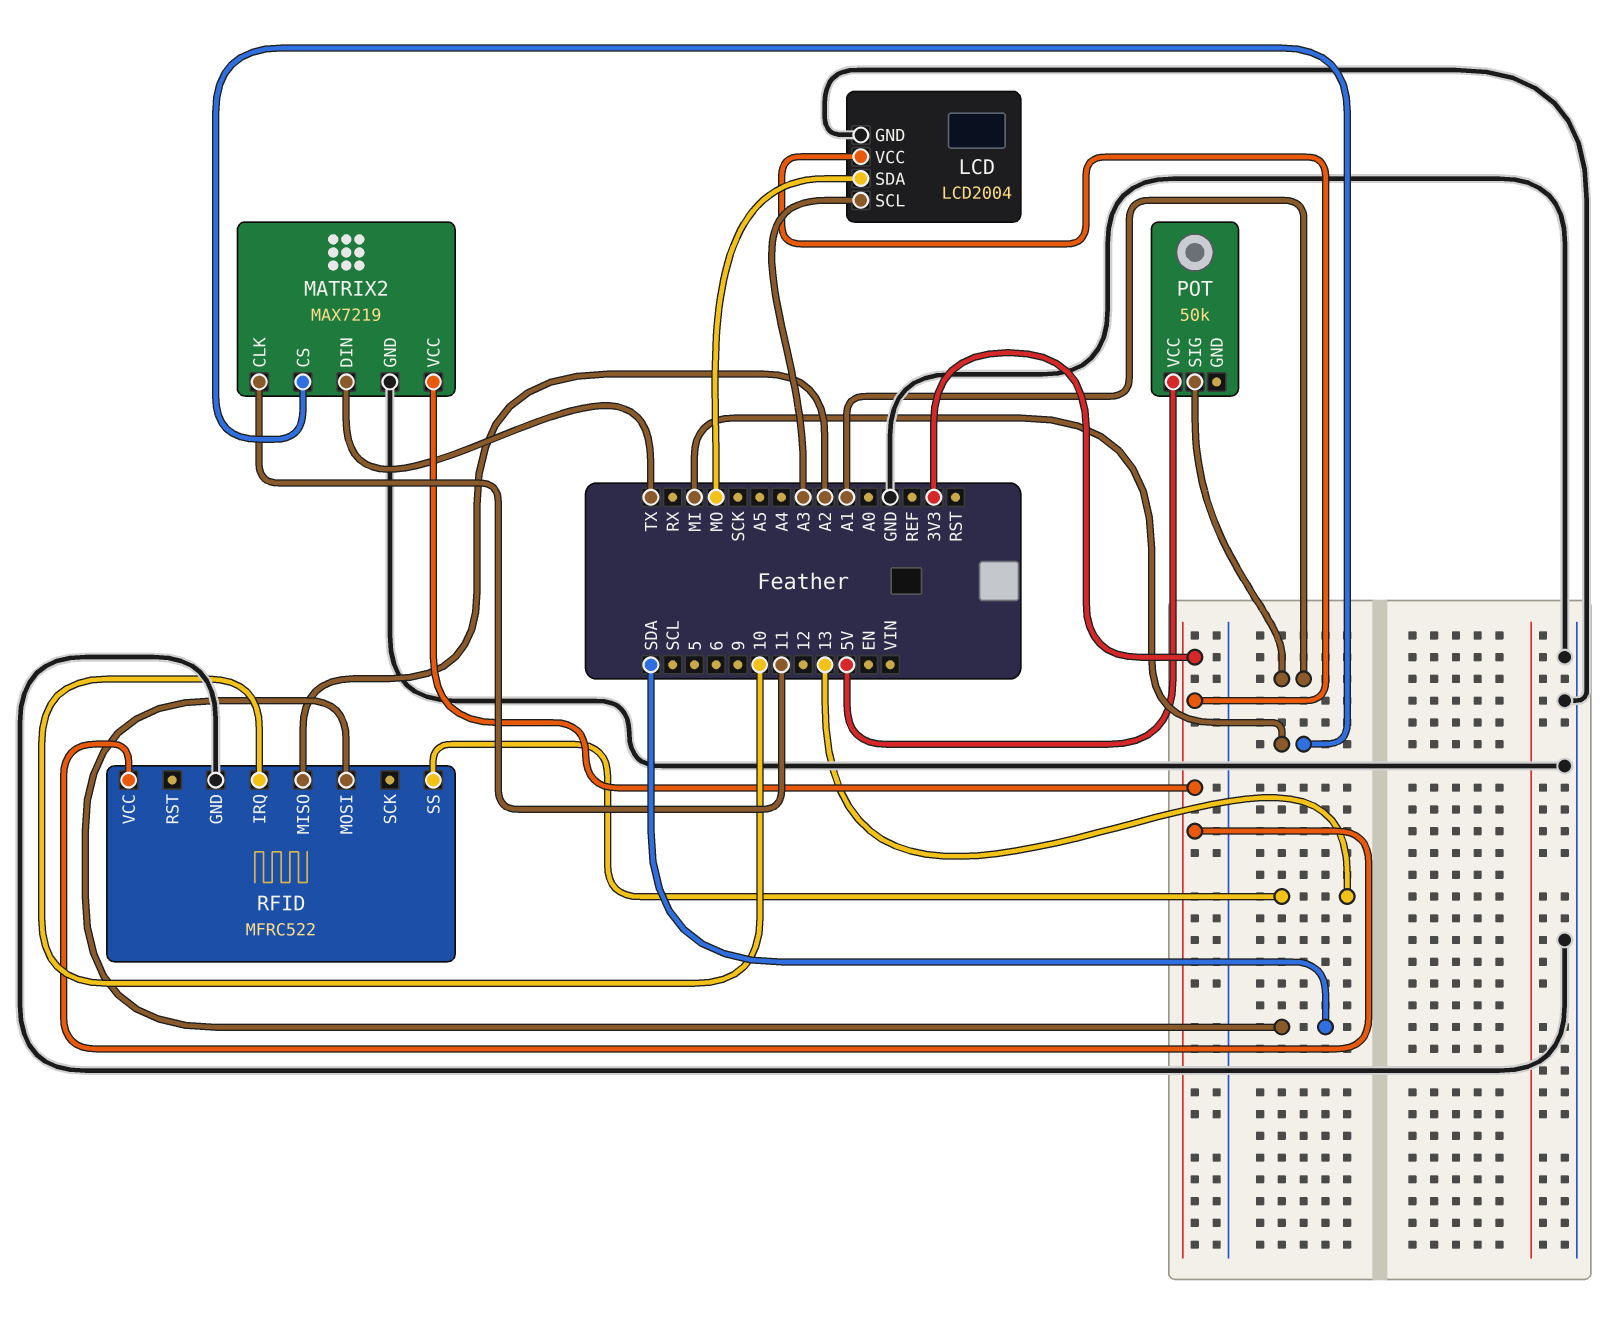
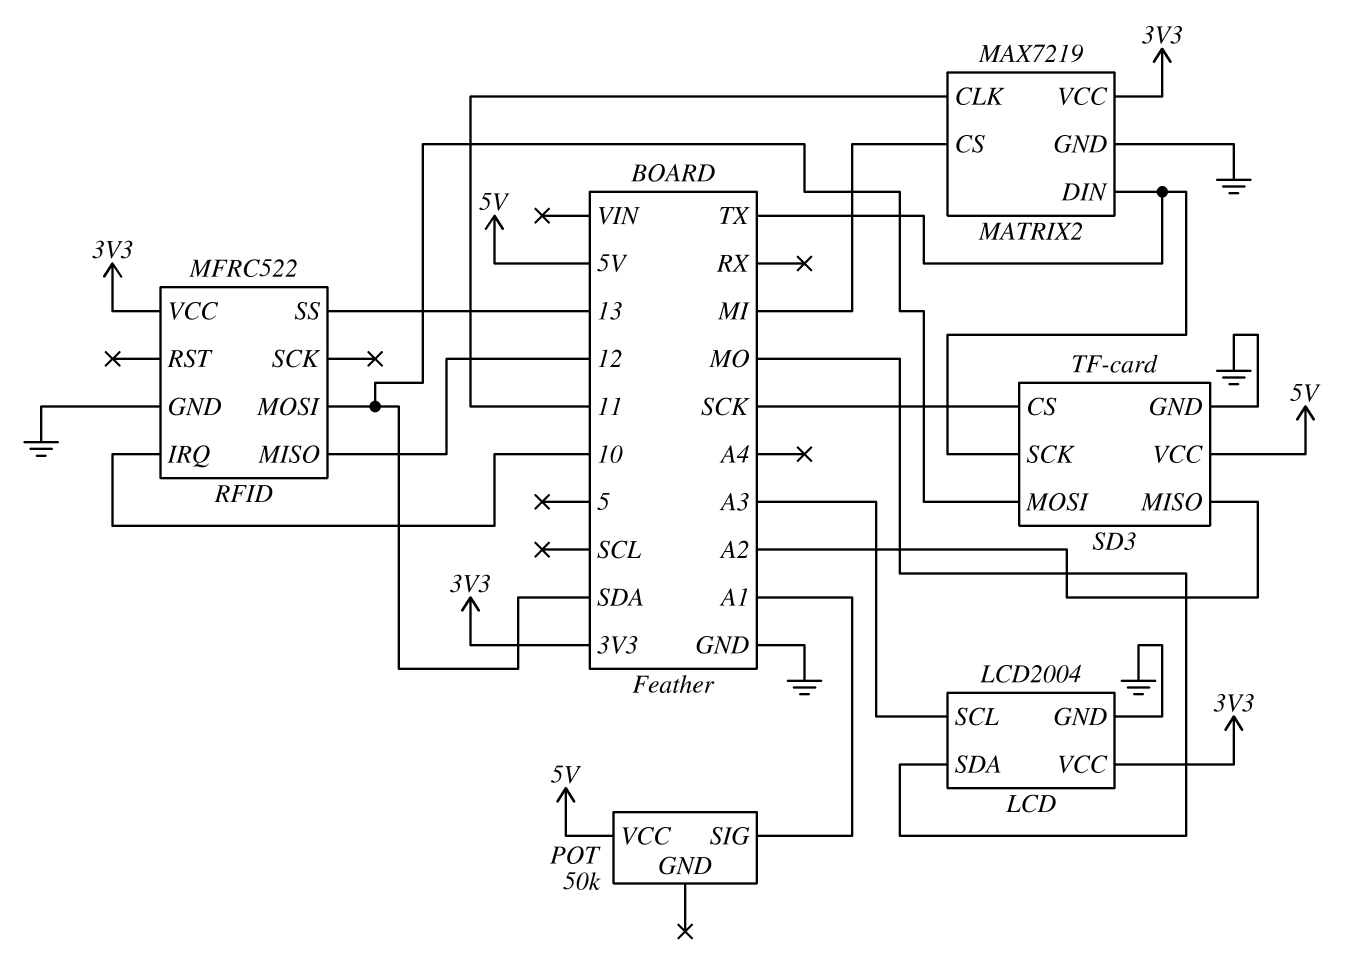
RFID pin MISO: A2 -> 12
SD3: none -> TF-card
SD3 pin CS: none -> SCK
SD3 pin GND: none -> GND
SD3 pin MISO: none -> A2
SD3 pin MOSI: none -> SDA
SD3 pin SCK: none -> TX
SD3 pin VCC: none -> 5V

